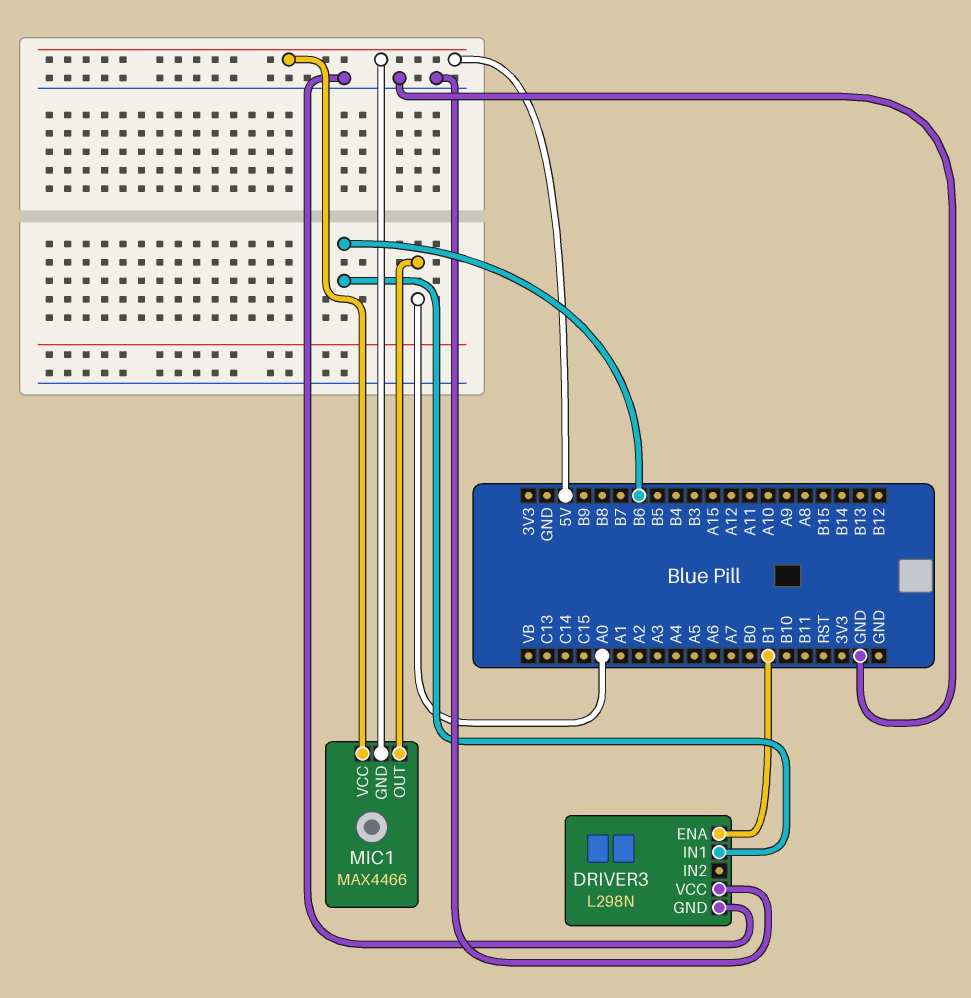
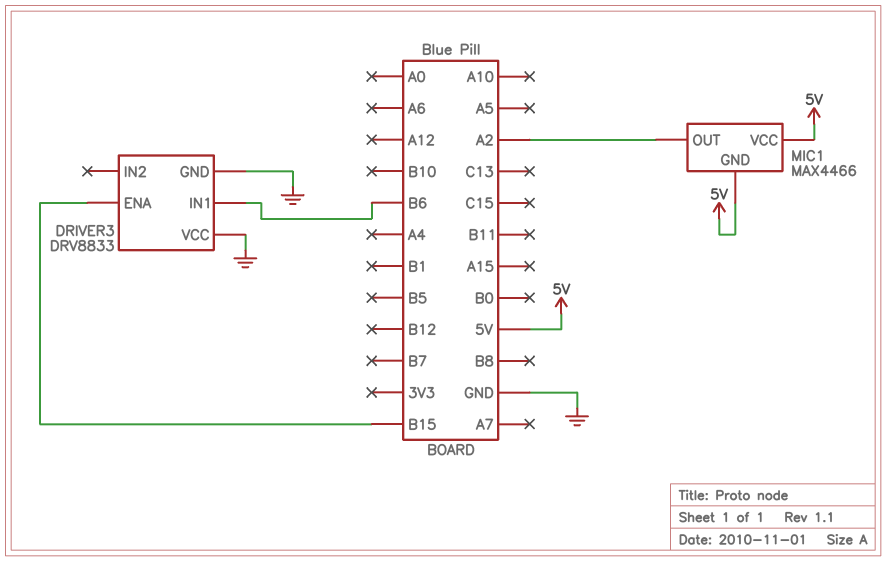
DRIVER3: L298N -> DRV8833
DRIVER3 pin ENA: B1 -> B15
MIC1 pin OUT: A0 -> A2

